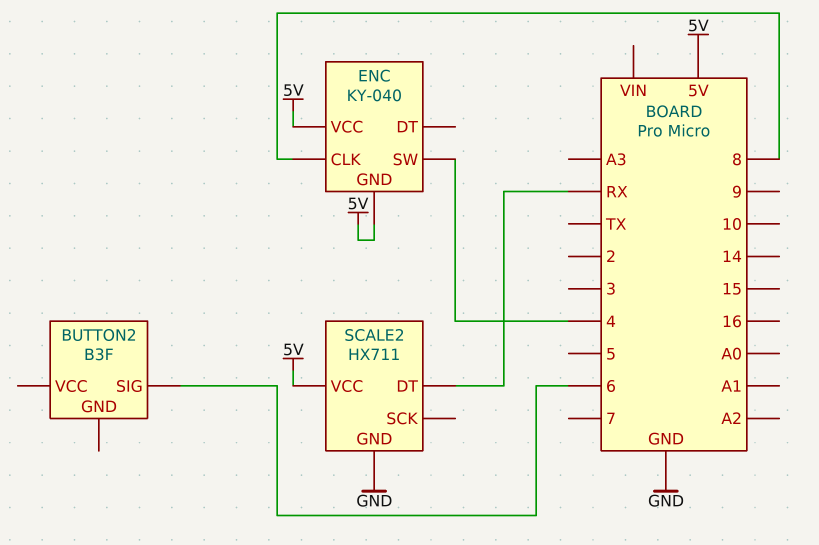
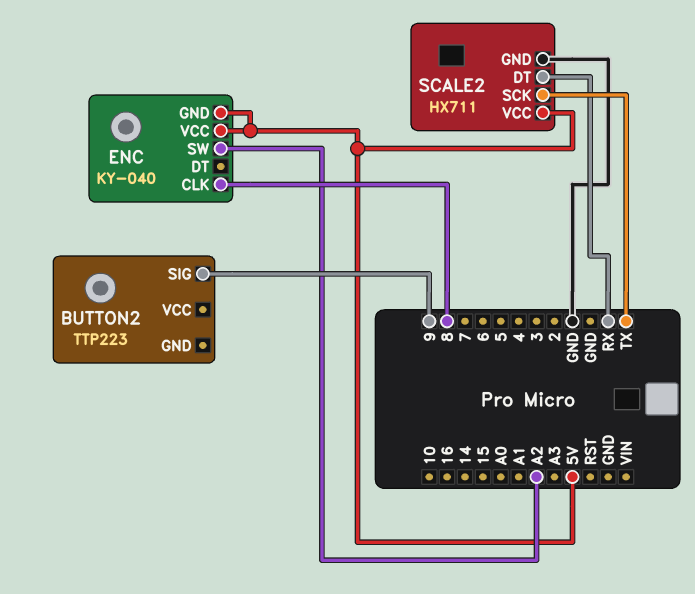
BUTTON2: B3F -> TTP223
BUTTON2 pin SIG: 6 -> 9
ENC pin SW: 4 -> A2
SCALE2 pin SCK: none -> TX

